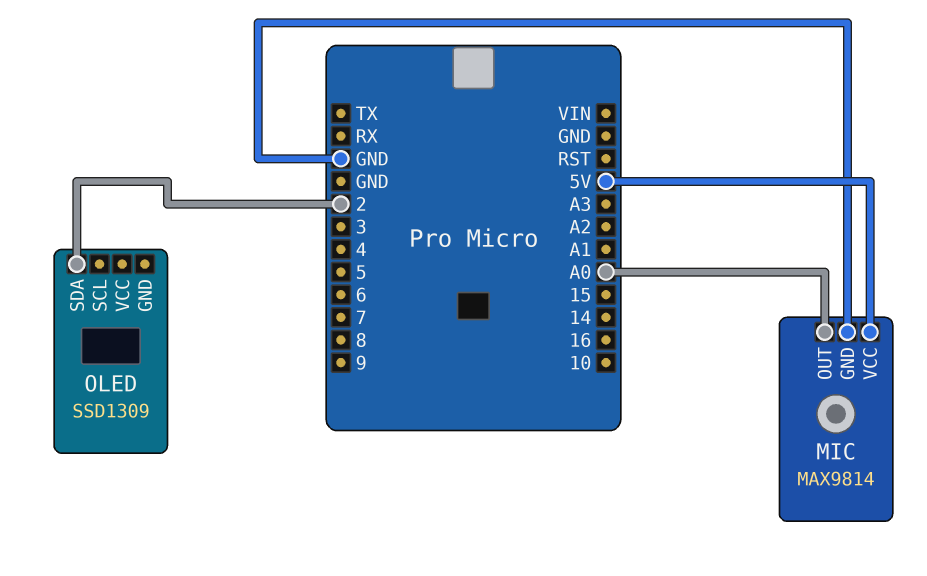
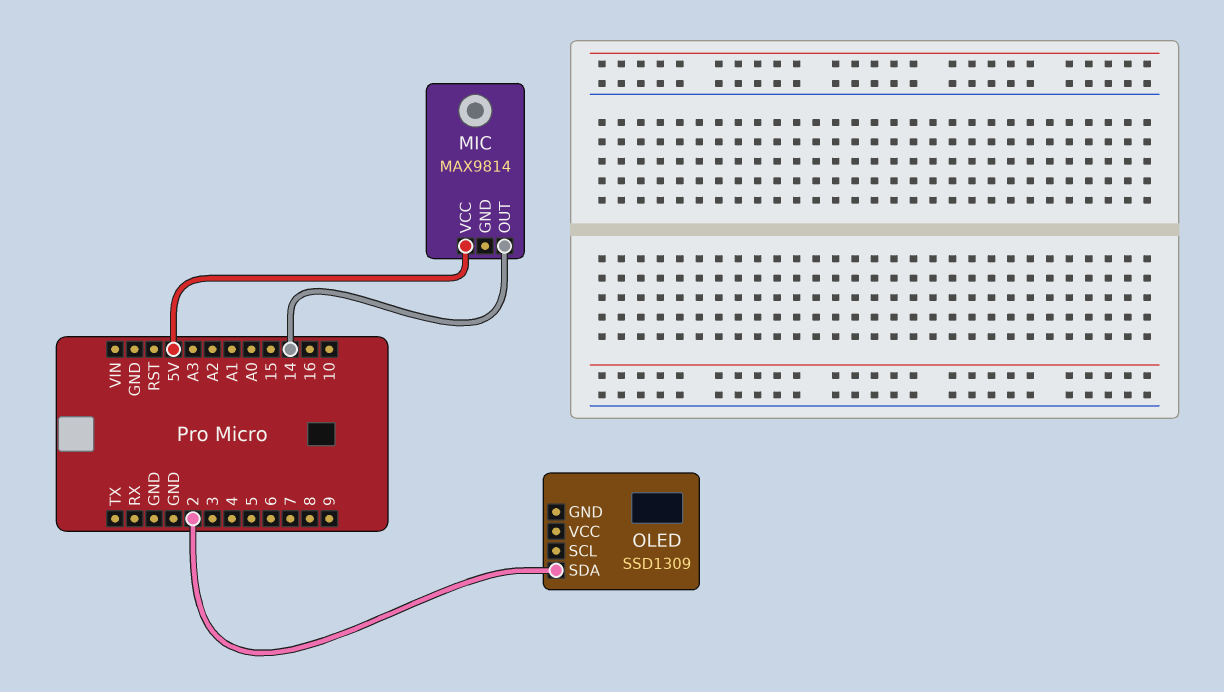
MIC pin GND: GND -> none
MIC pin OUT: A0 -> 14

